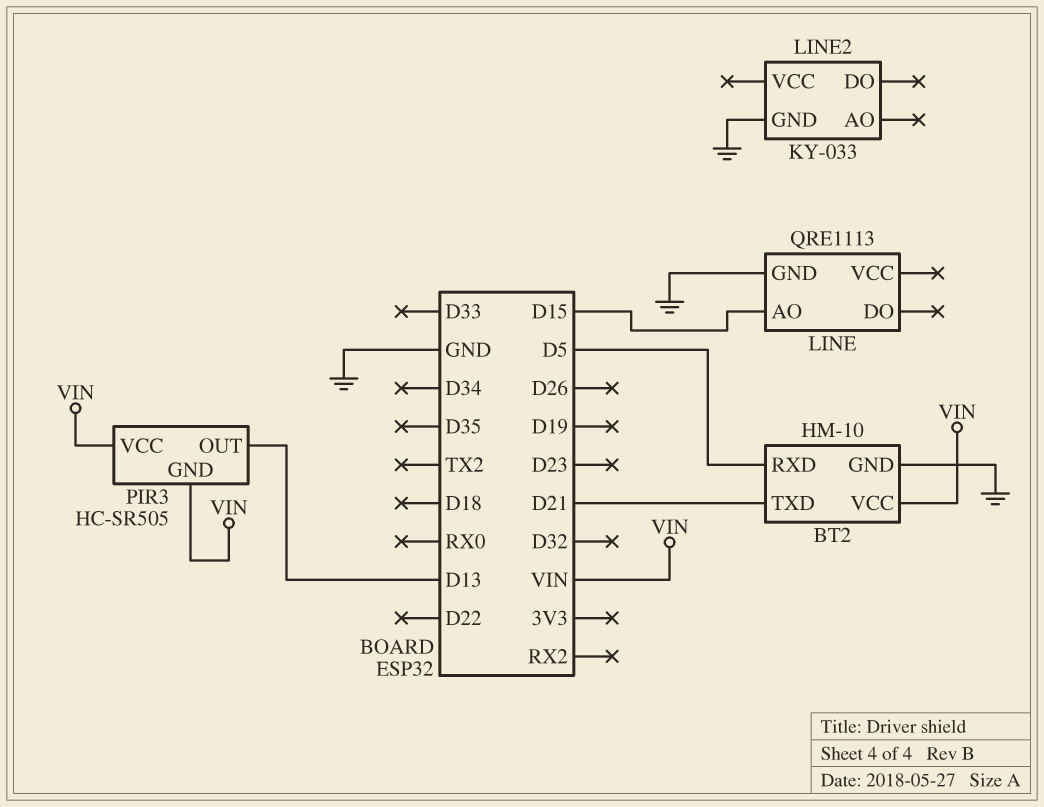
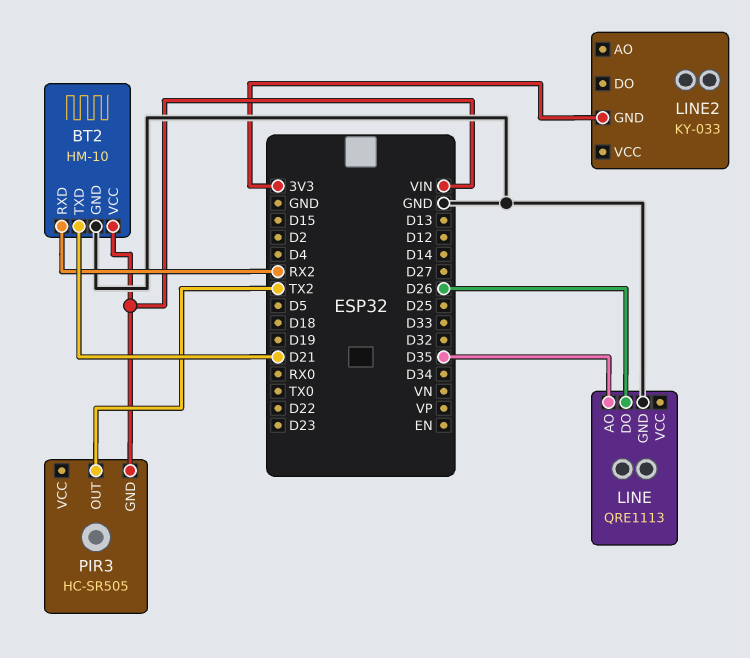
BT2 pin RXD: D5 -> RX2
LINE pin AO: D15 -> D35
LINE pin DO: none -> D26
LINE2 pin GND: GND -> 3V3
PIR3 pin OUT: D13 -> TX2
PIR3 pin VCC: VIN -> none

